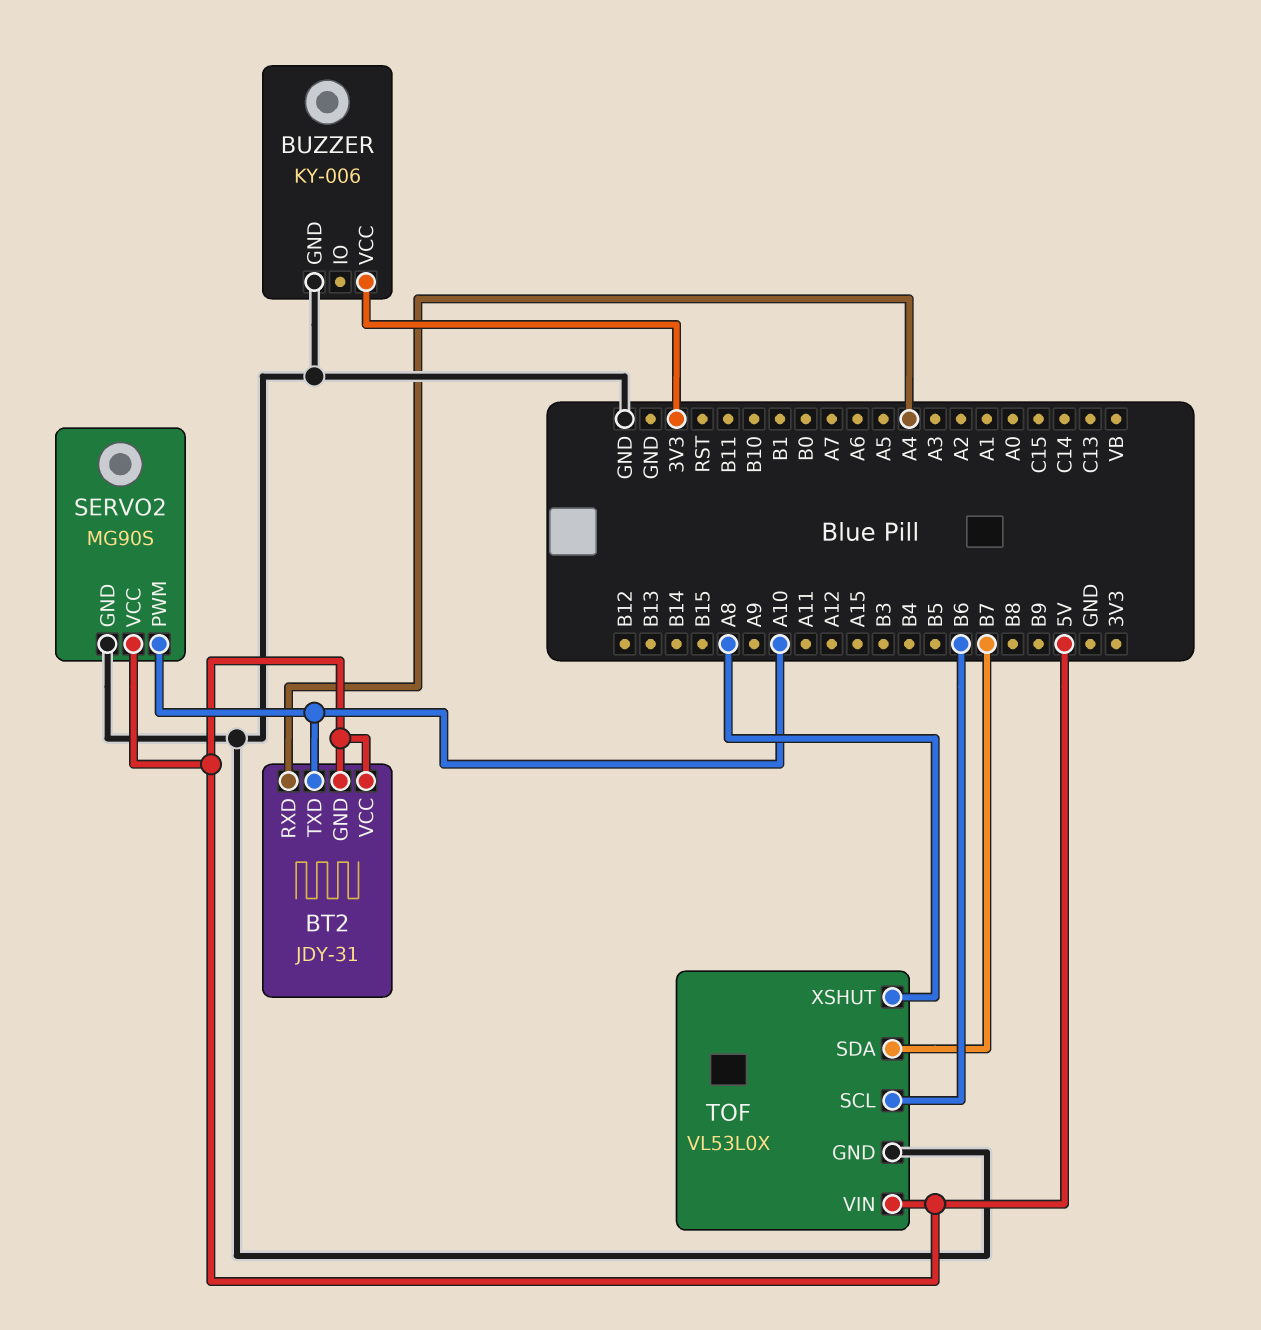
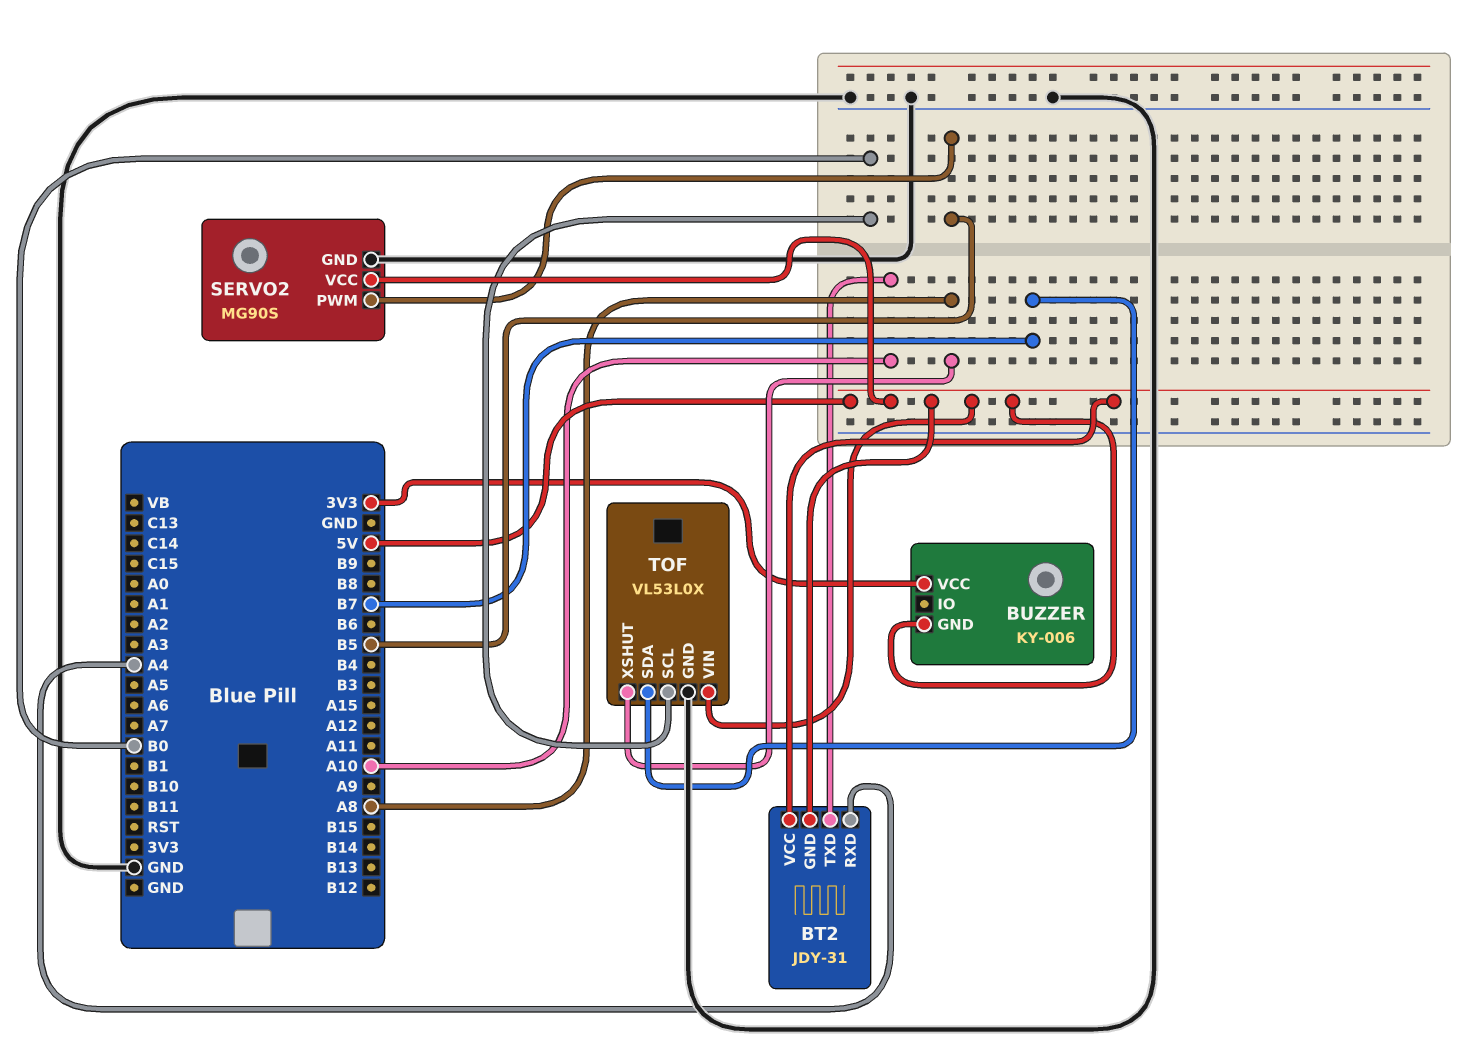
BUZZER pin GND: GND -> 5V
SERVO2 pin PWM: A10 -> B5
TOF pin SCL: B6 -> B0

